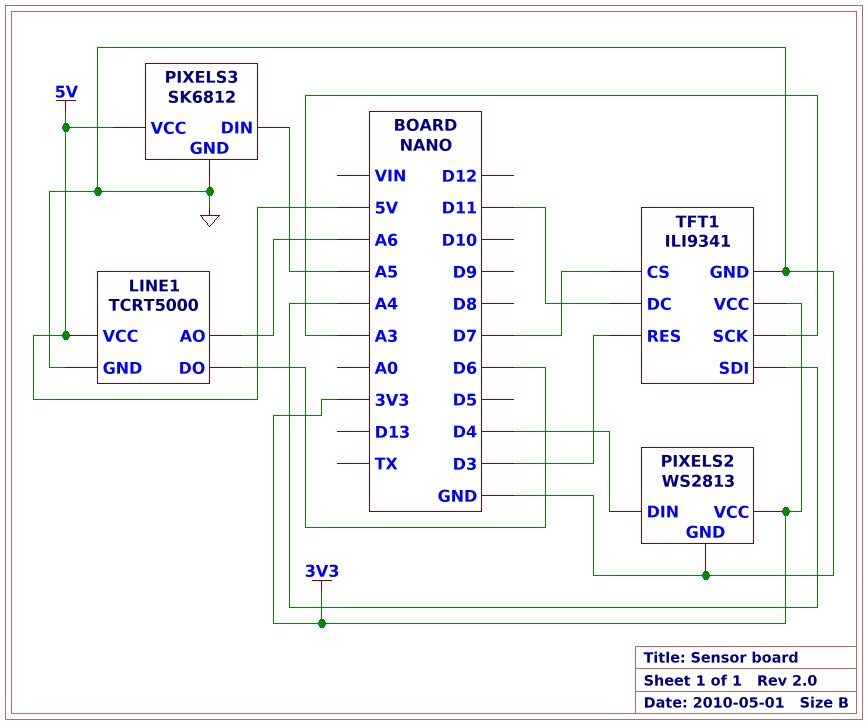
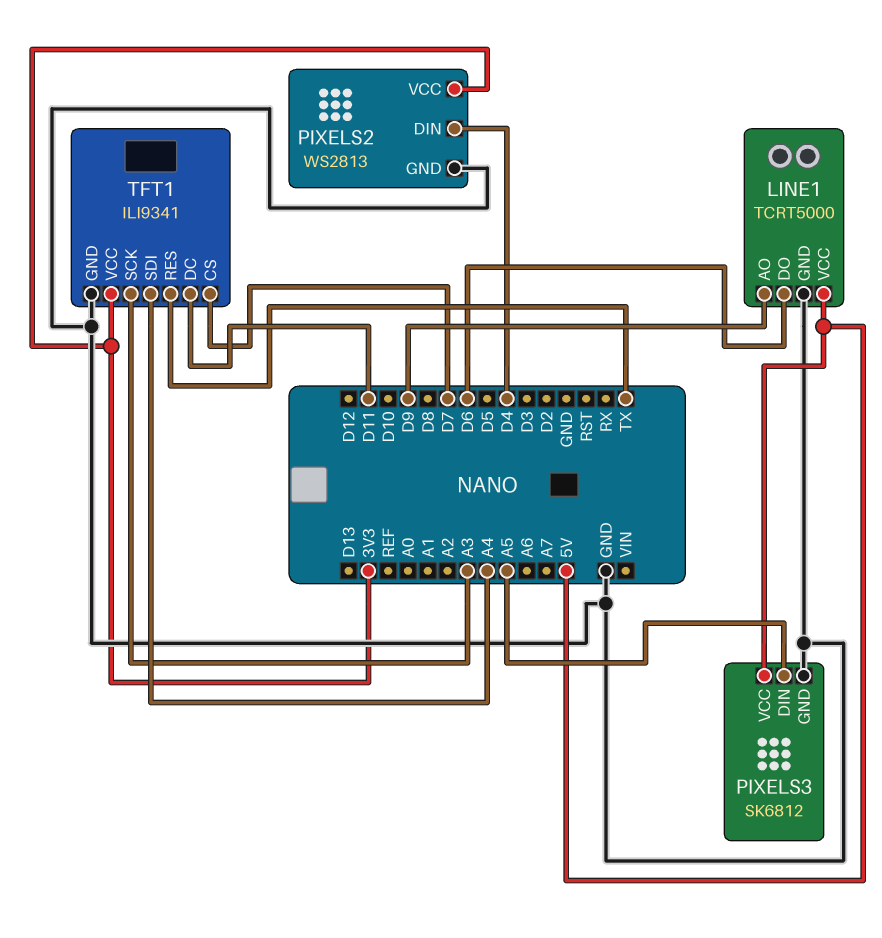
LINE1 pin AO: A6 -> D9
TFT1 pin RES: D3 -> TX

